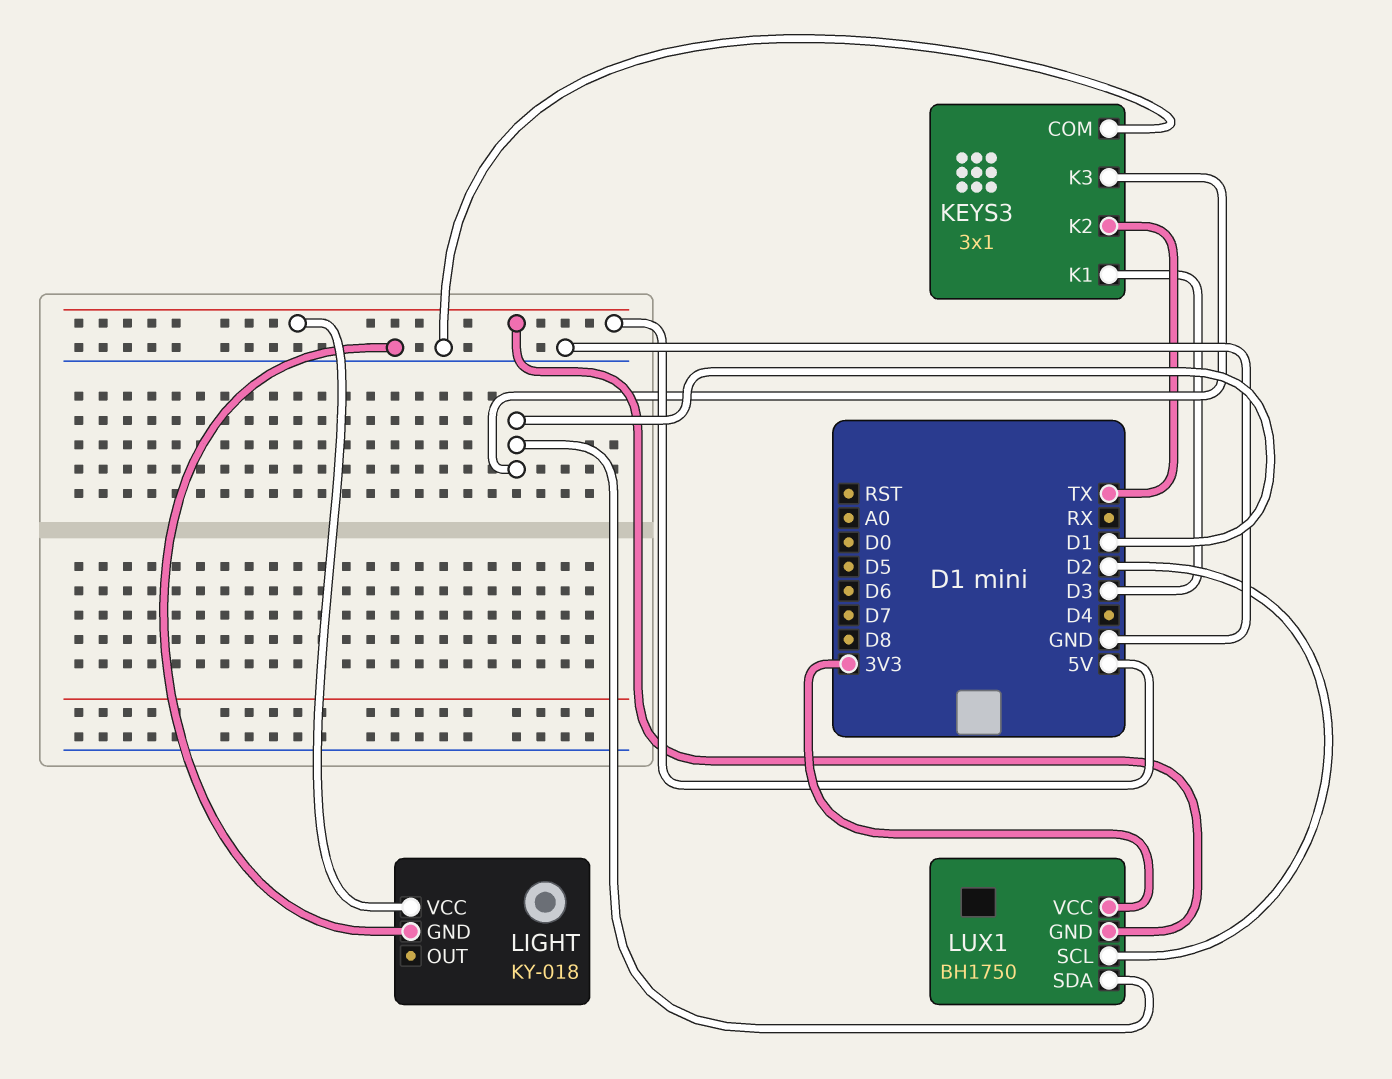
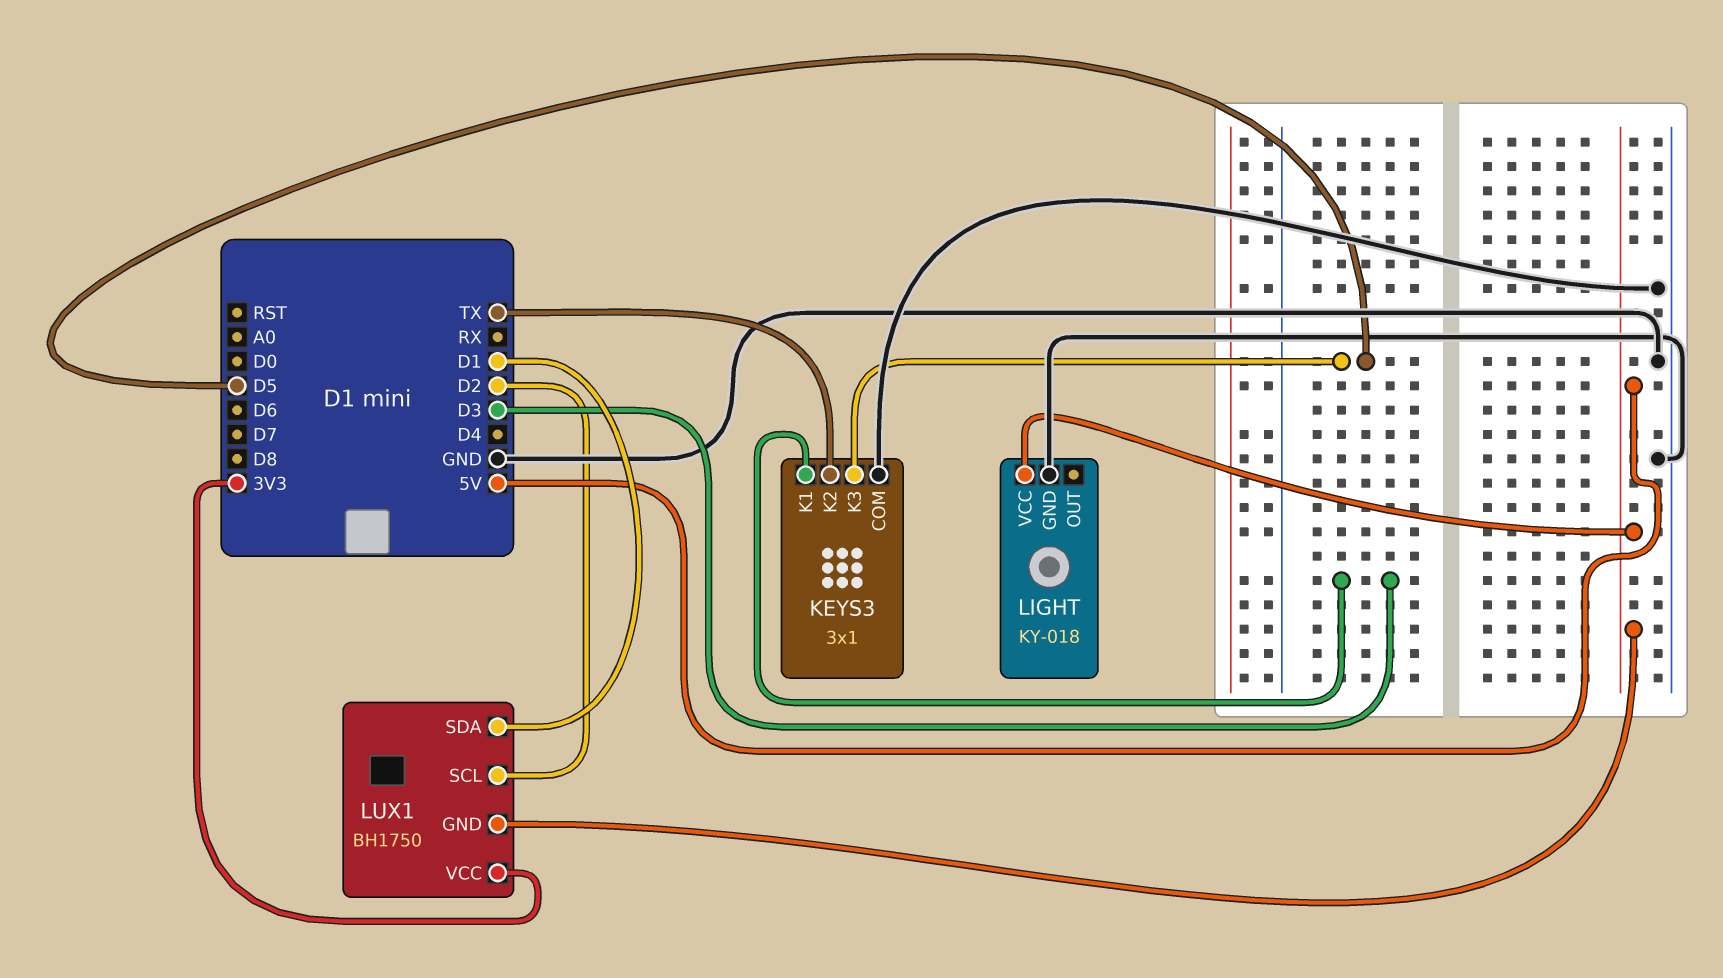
KEYS3 pin K3: D1 -> D5

